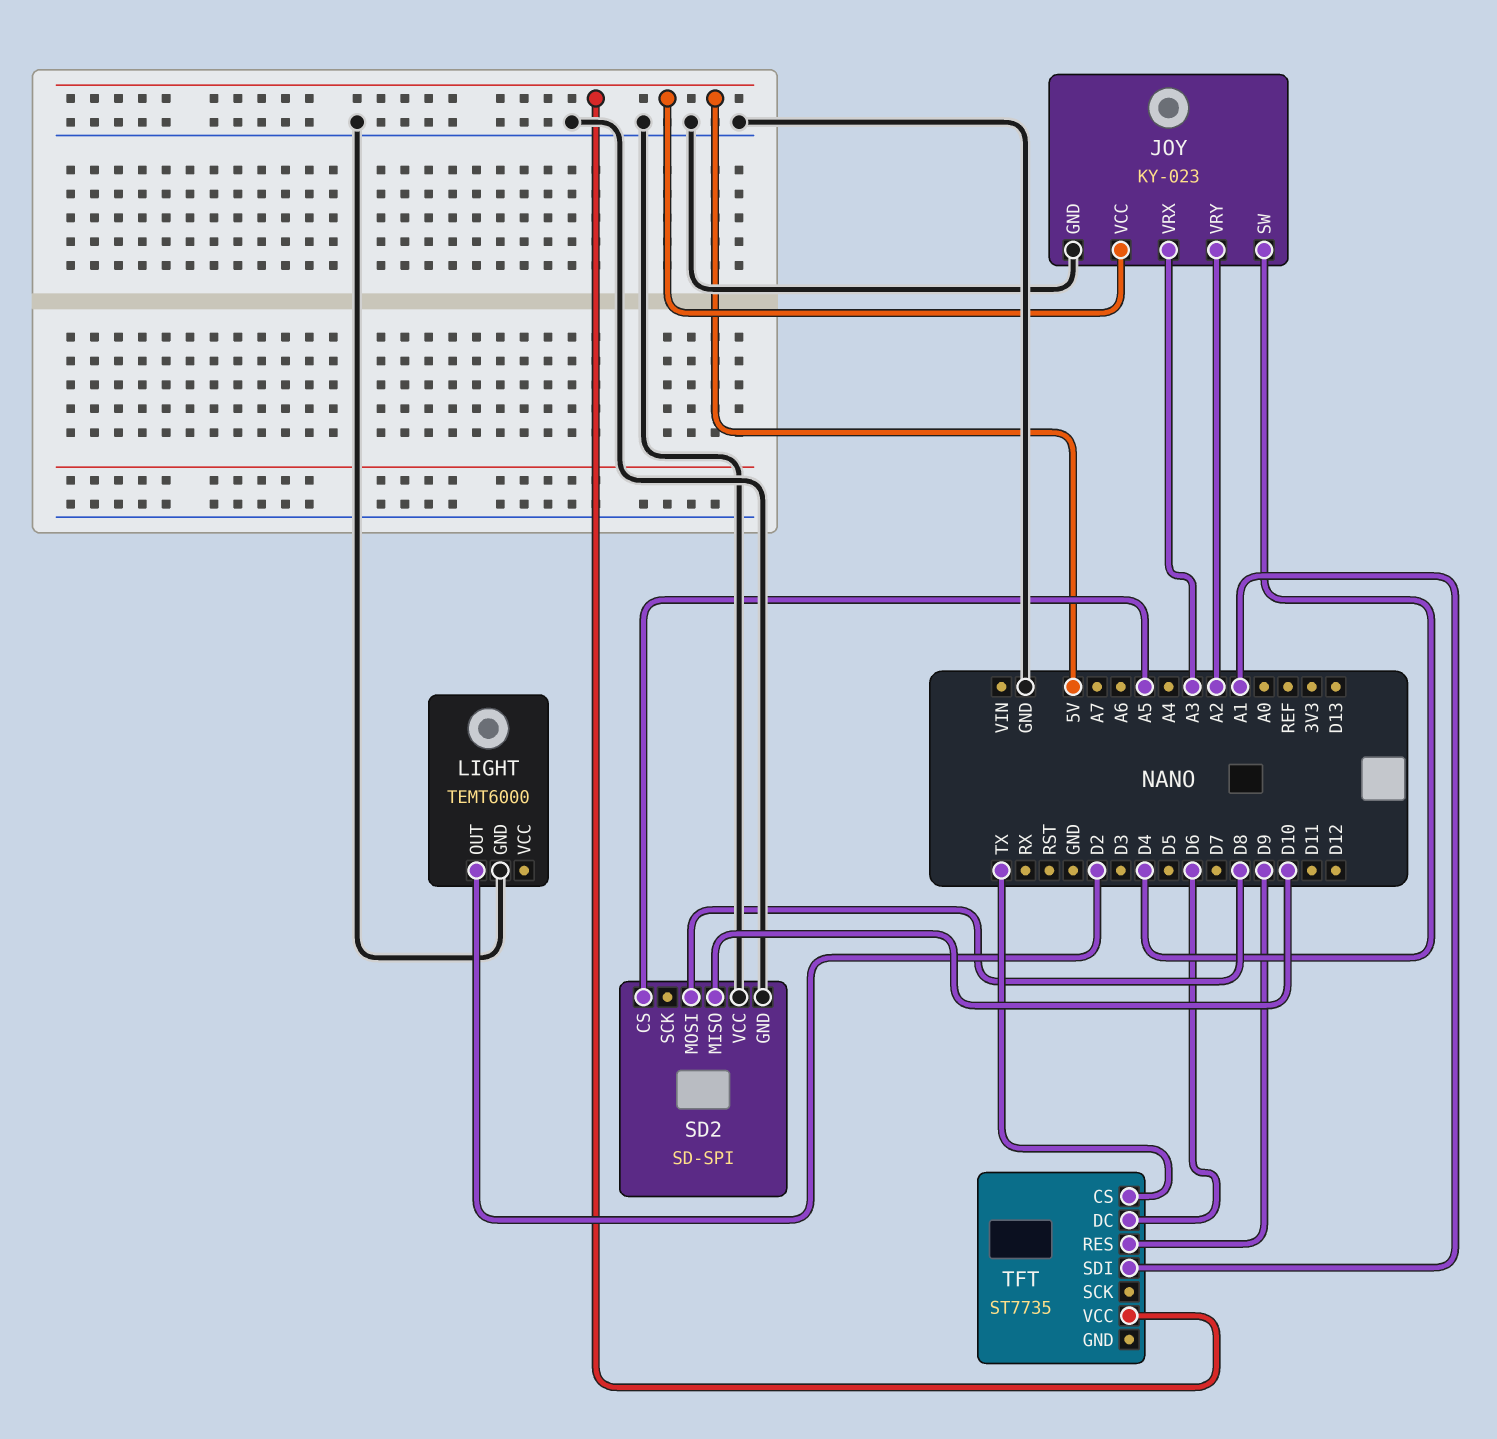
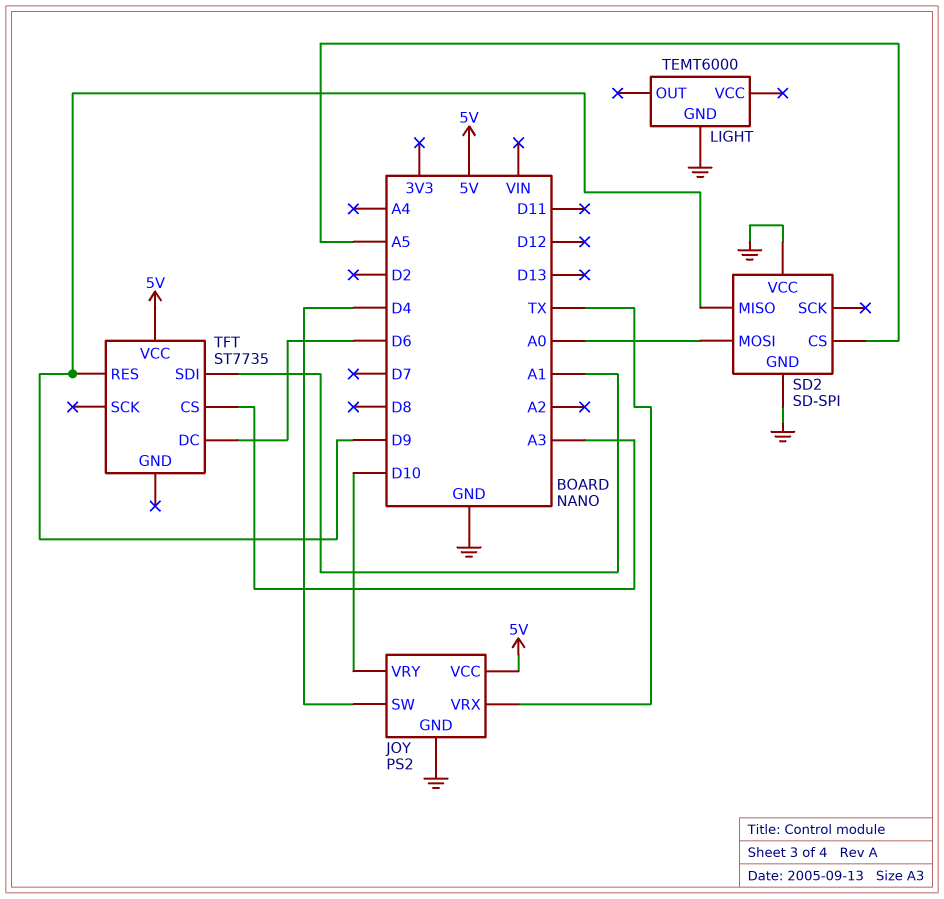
JOY: KY-023 -> PS2
JOY pin VRX: A3 -> TX
JOY pin VRY: A2 -> D10
LIGHT pin OUT: D2 -> none
SD2 pin MISO: D10 -> D9
SD2 pin MOSI: D8 -> A0
TFT pin CS: TX -> A3

